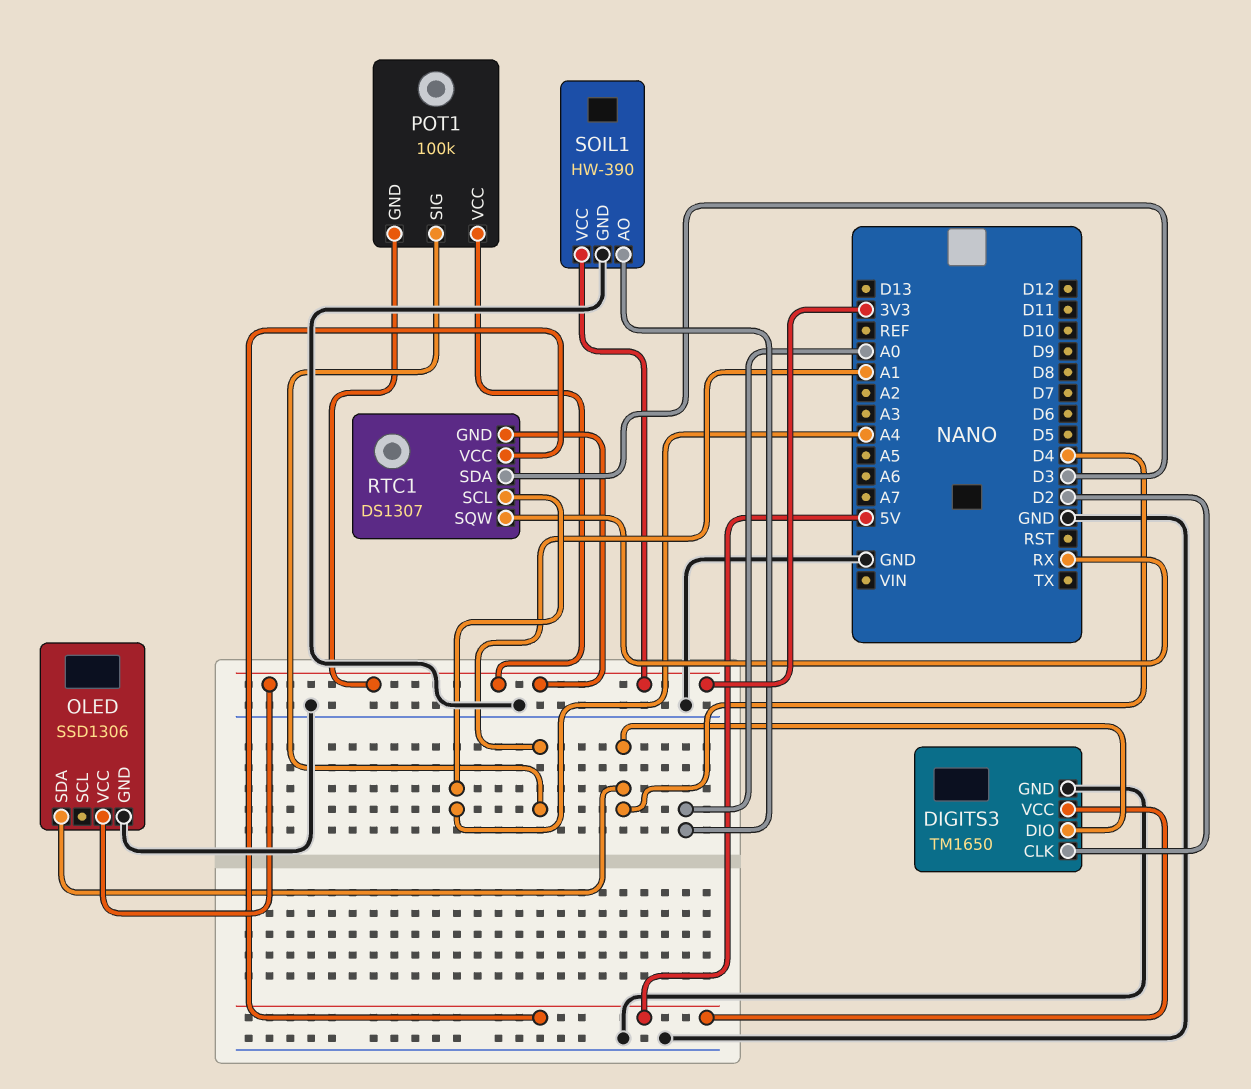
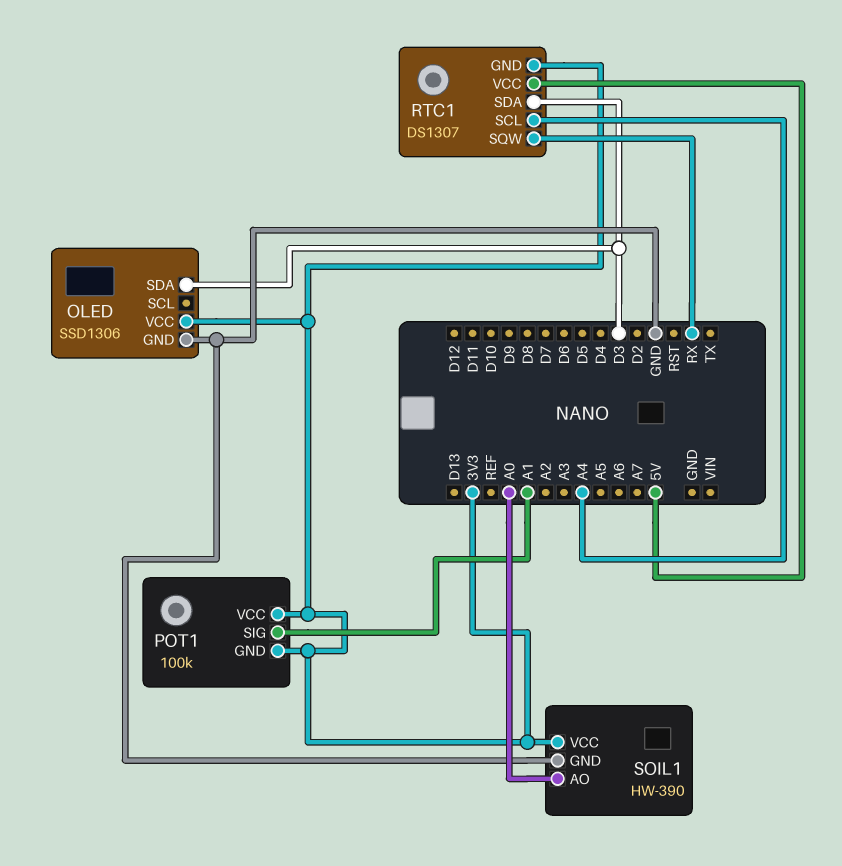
DIGITS3: TM1650 -> none
DIGITS3 pin CLK: D2 -> none
DIGITS3 pin DIO: D4 -> none
DIGITS3 pin GND: GND -> none
DIGITS3 pin VCC: 5V -> none
OLED pin SDA: D4 -> D3

